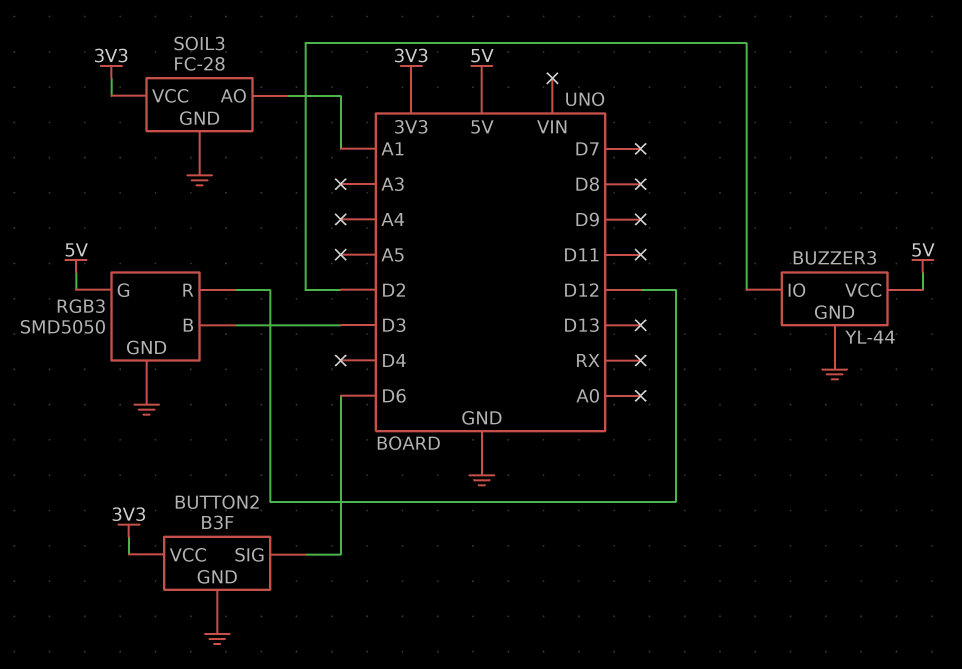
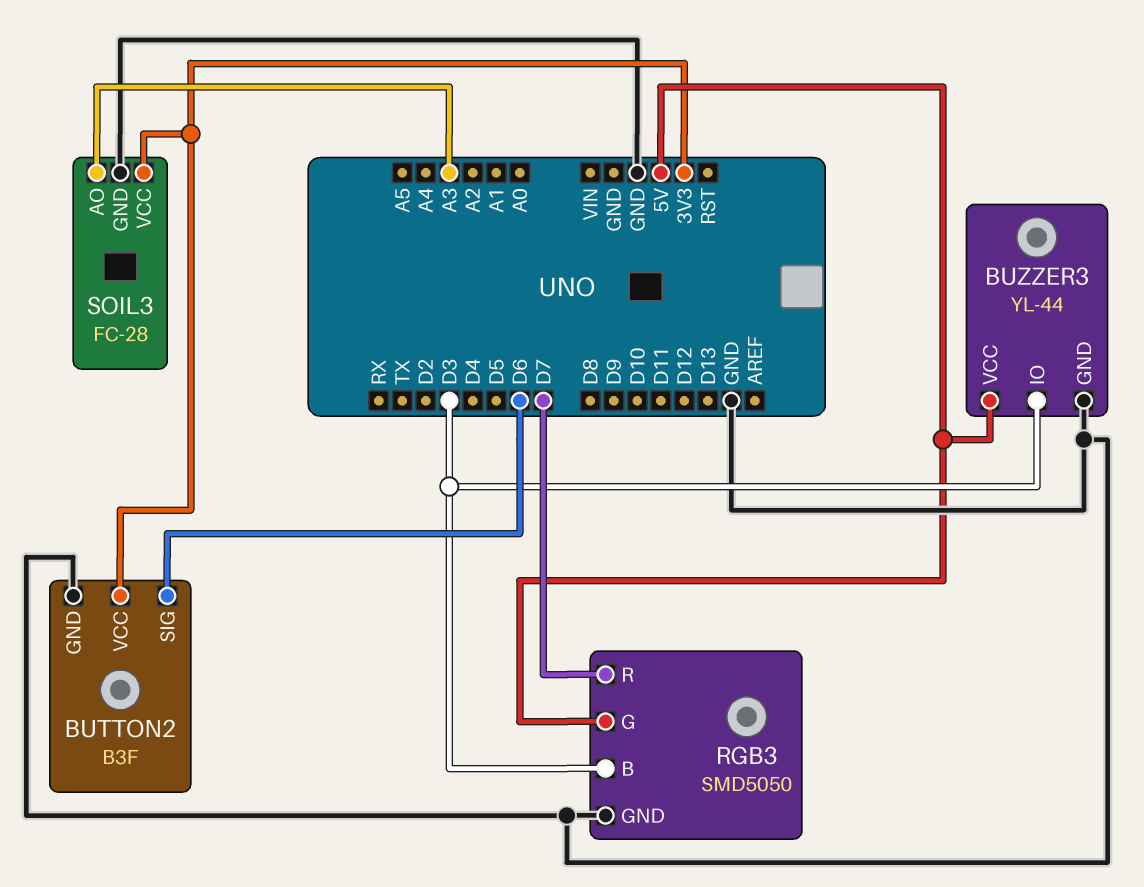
BUZZER3 pin IO: D2 -> D3
RGB3 pin R: D12 -> D7
SOIL3 pin AO: A1 -> A3

